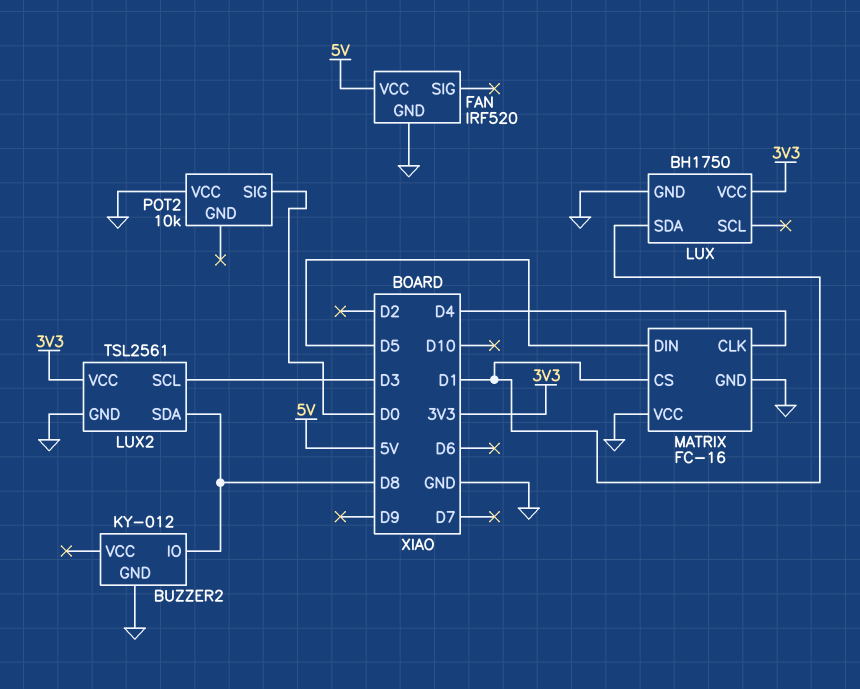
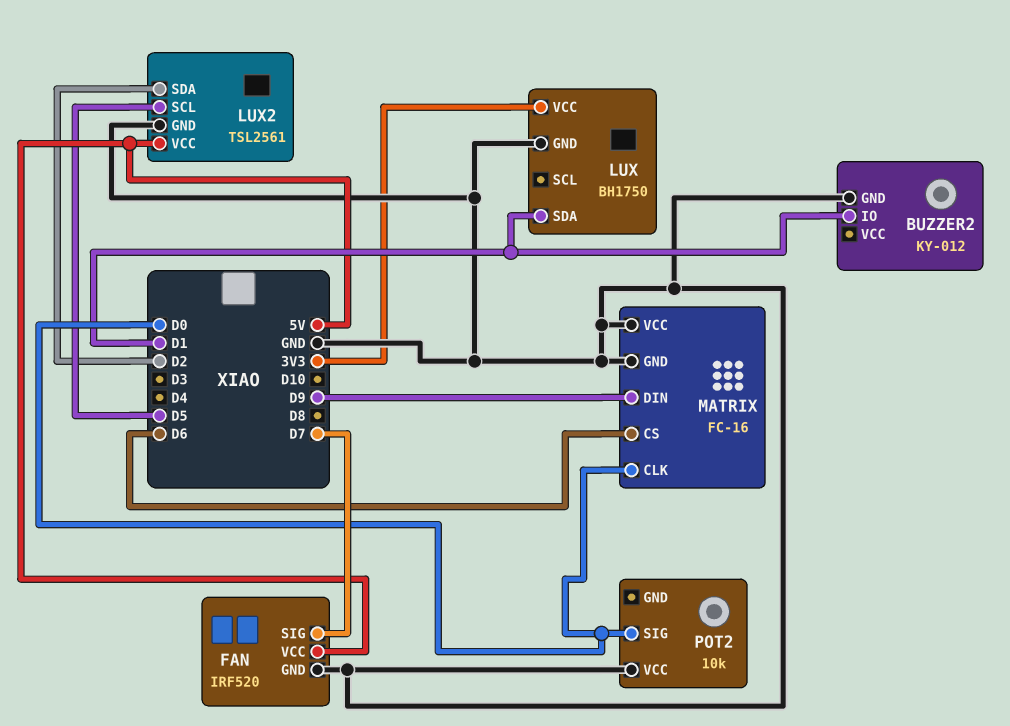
BUZZER2 pin IO: D8 -> D1
FAN pin SIG: none -> D7
LUX2 pin SCL: D3 -> D5
LUX2 pin SDA: D8 -> D2
LUX2 pin VCC: 3V3 -> 5V
MATRIX pin CLK: D4 -> D0
MATRIX pin CS: D1 -> D6
MATRIX pin DIN: D5 -> D9

